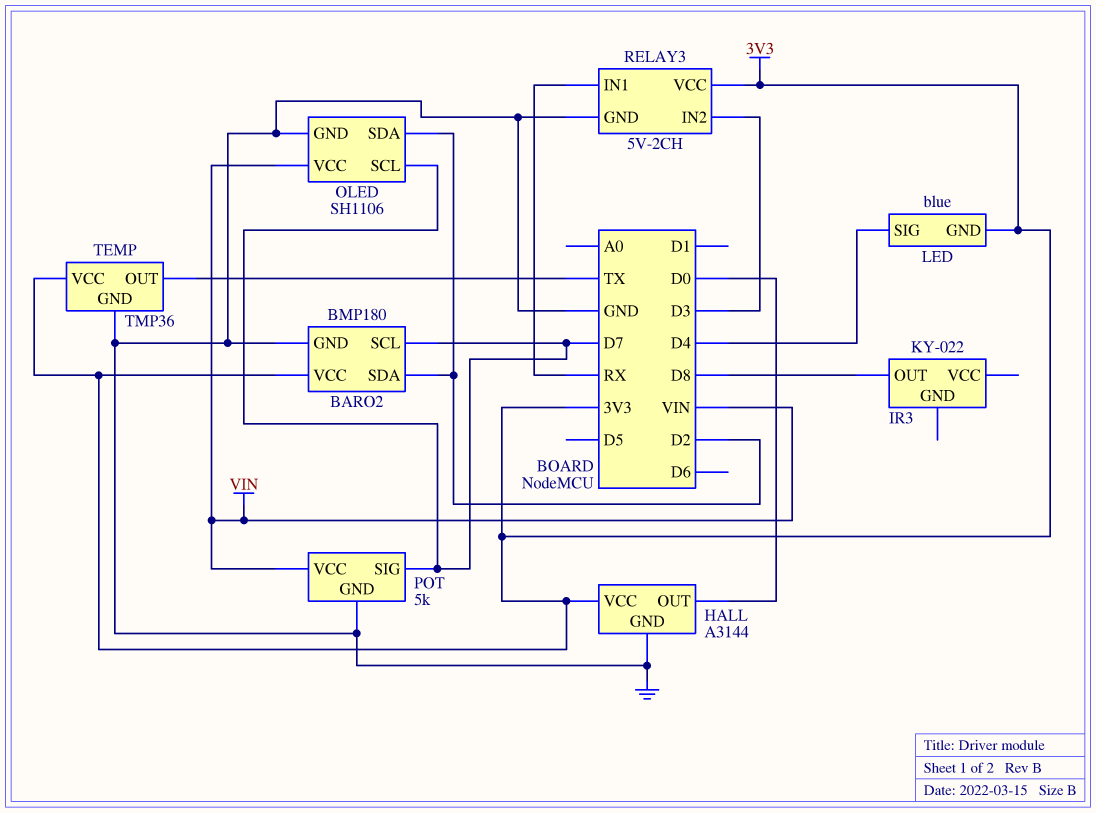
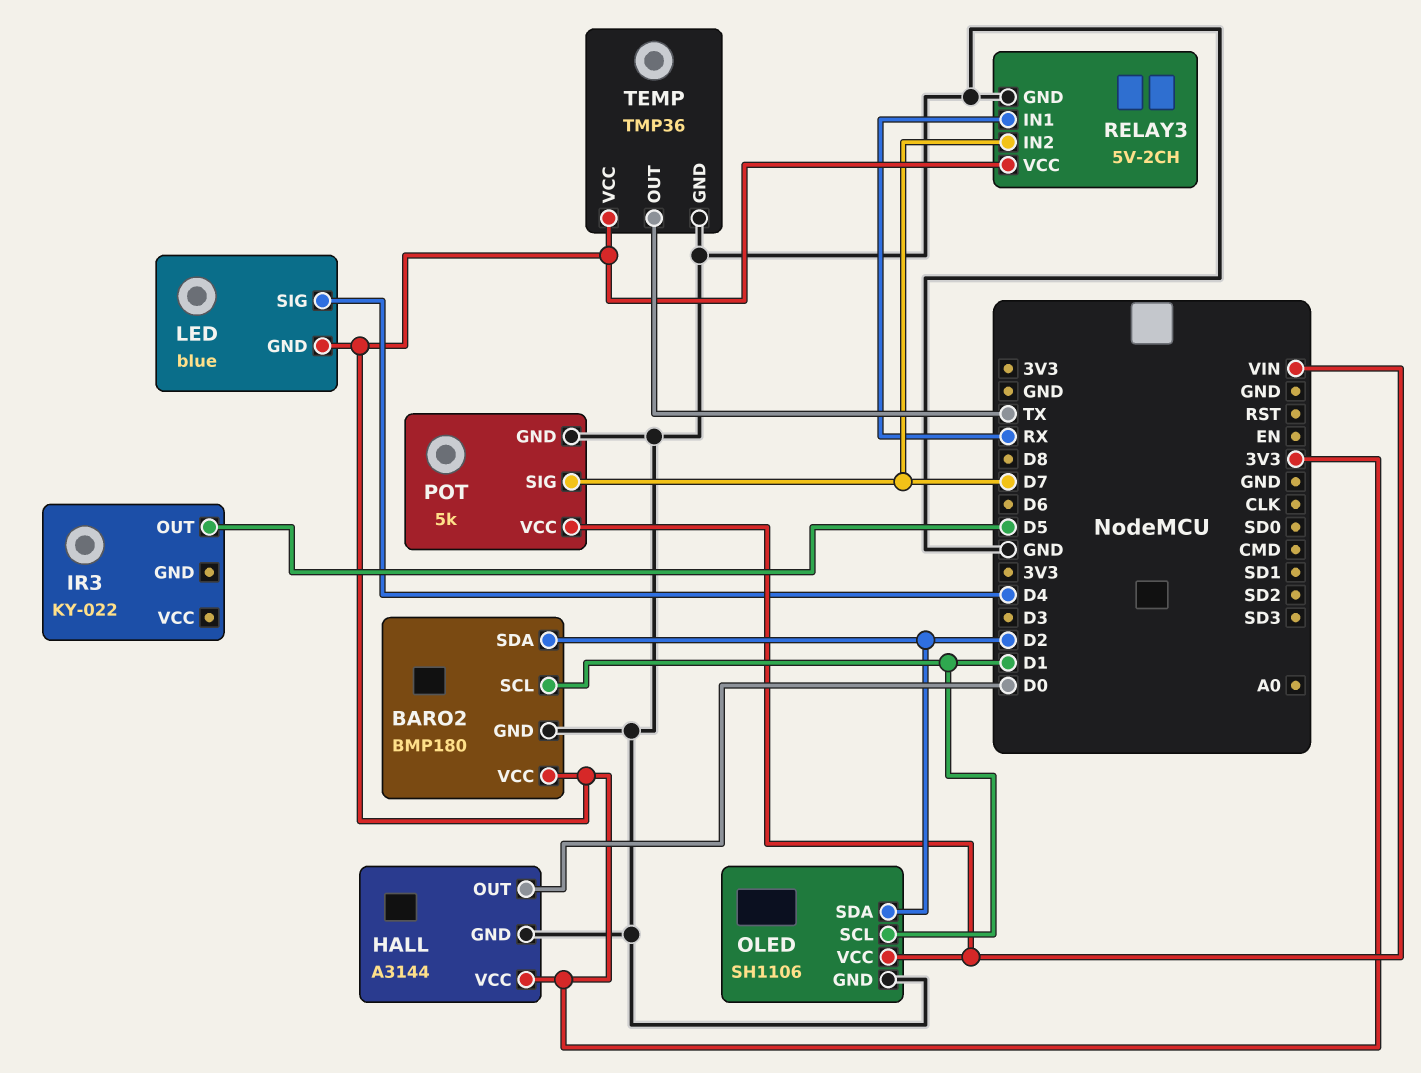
BARO2 pin SCL: D7 -> D1
IR3 pin OUT: D8 -> D5
OLED pin SCL: D7 -> D1
RELAY3 pin IN2: D3 -> D7

